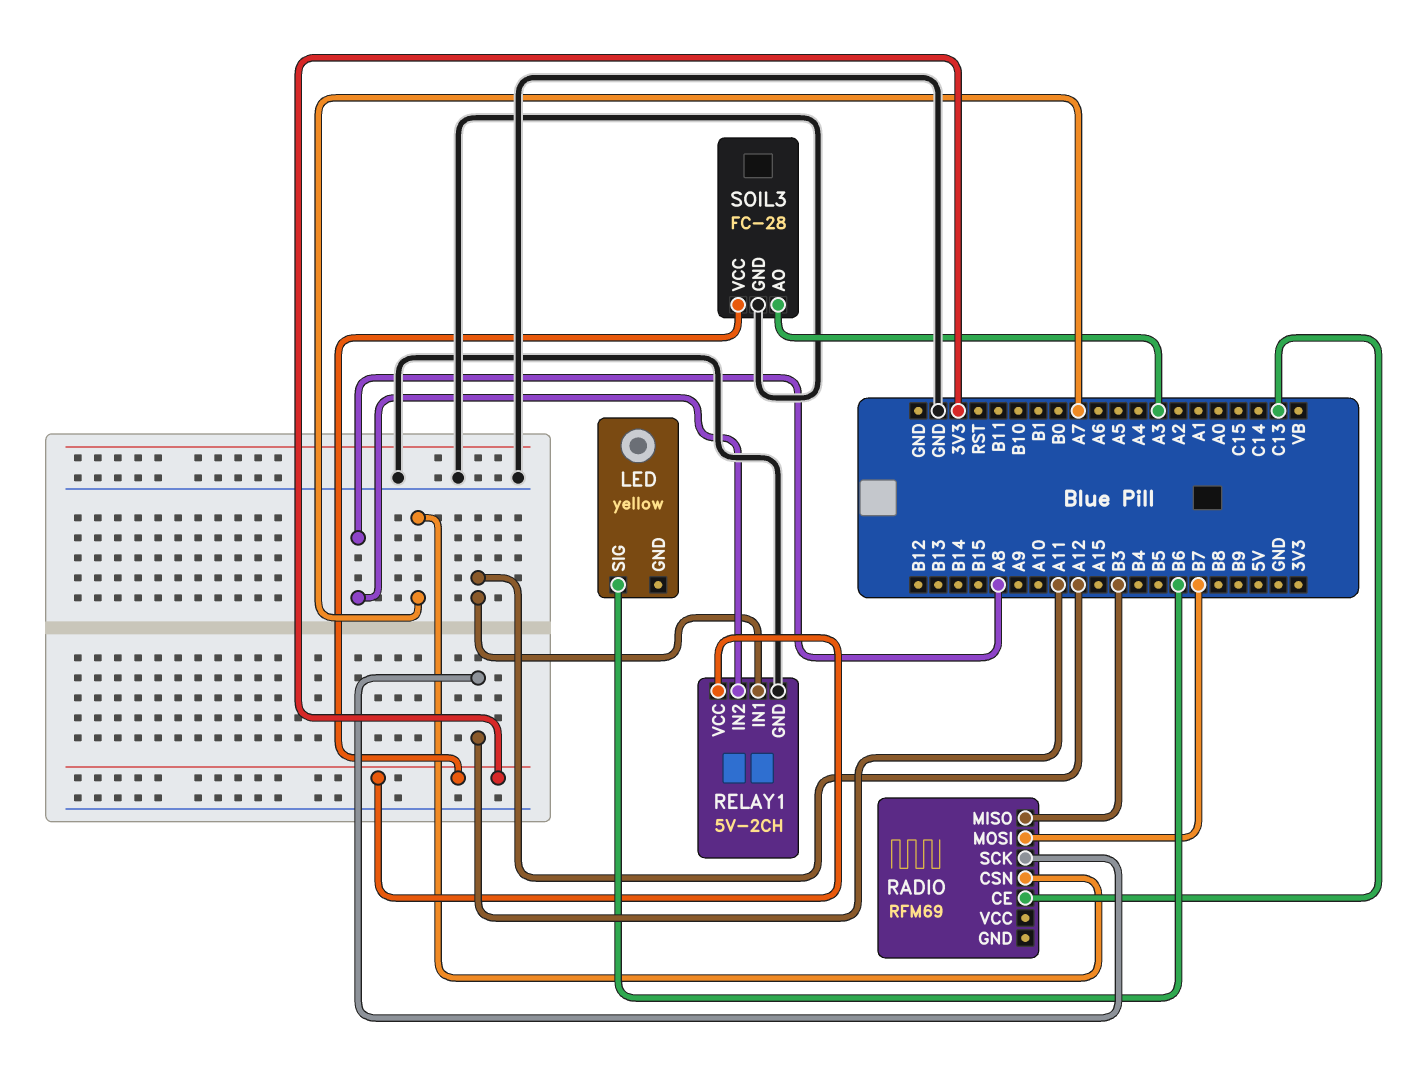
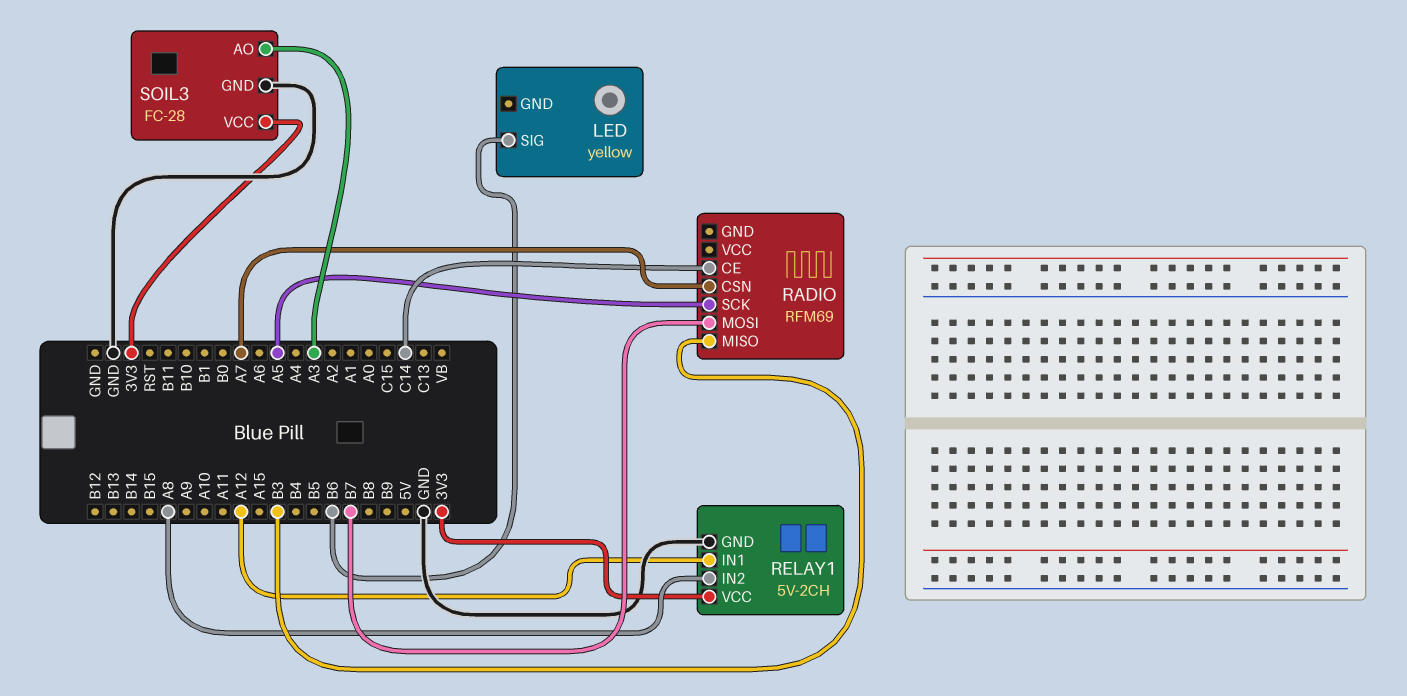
RADIO pin CE: C13 -> C14
RADIO pin SCK: A11 -> A5

